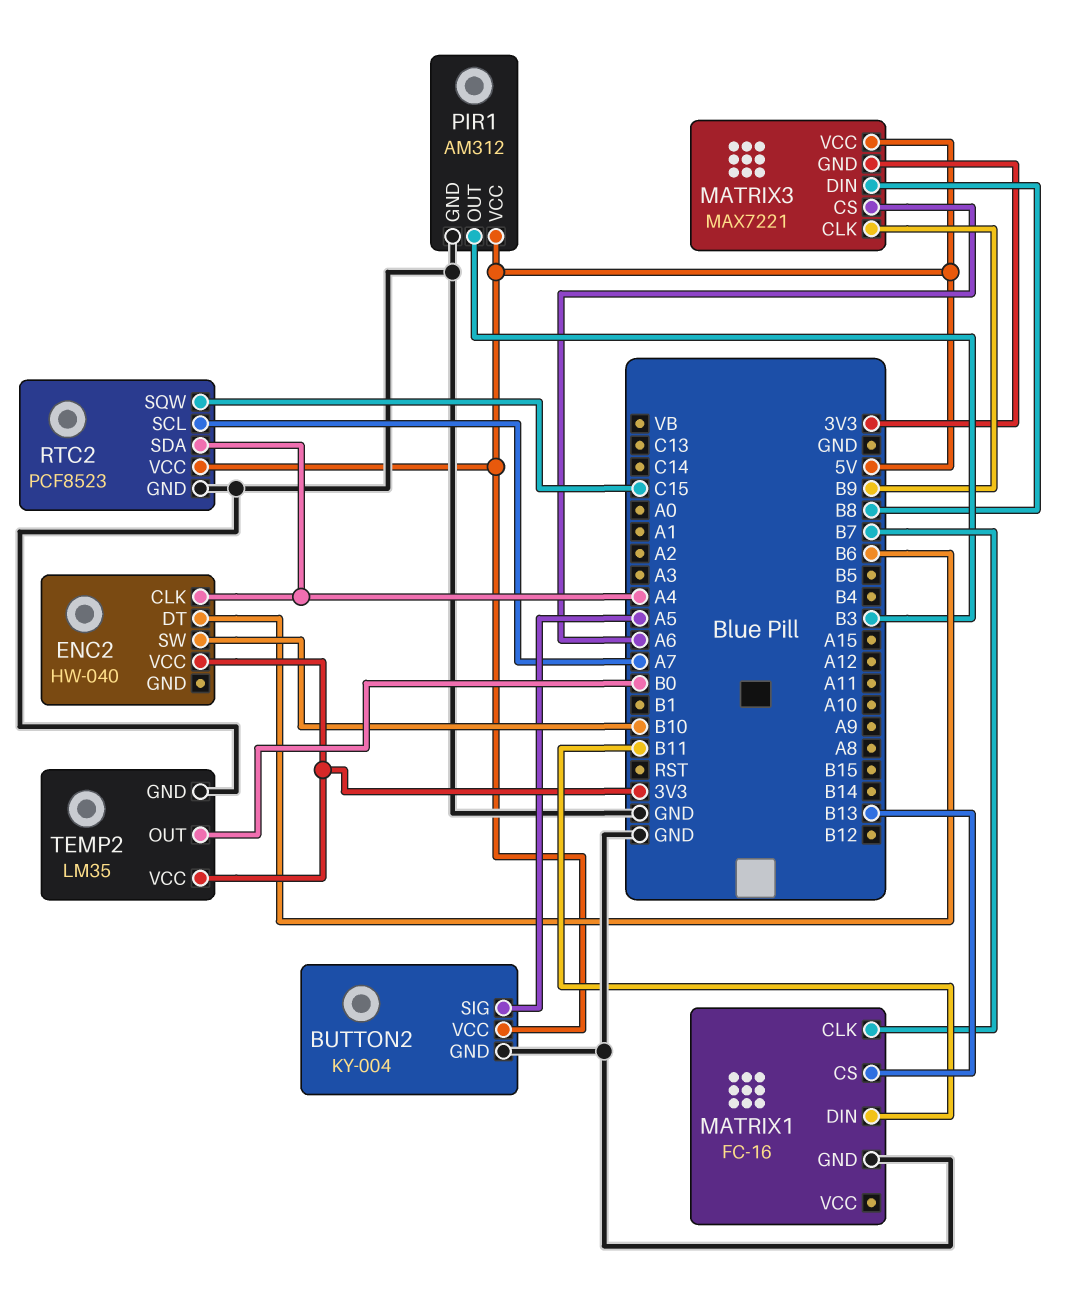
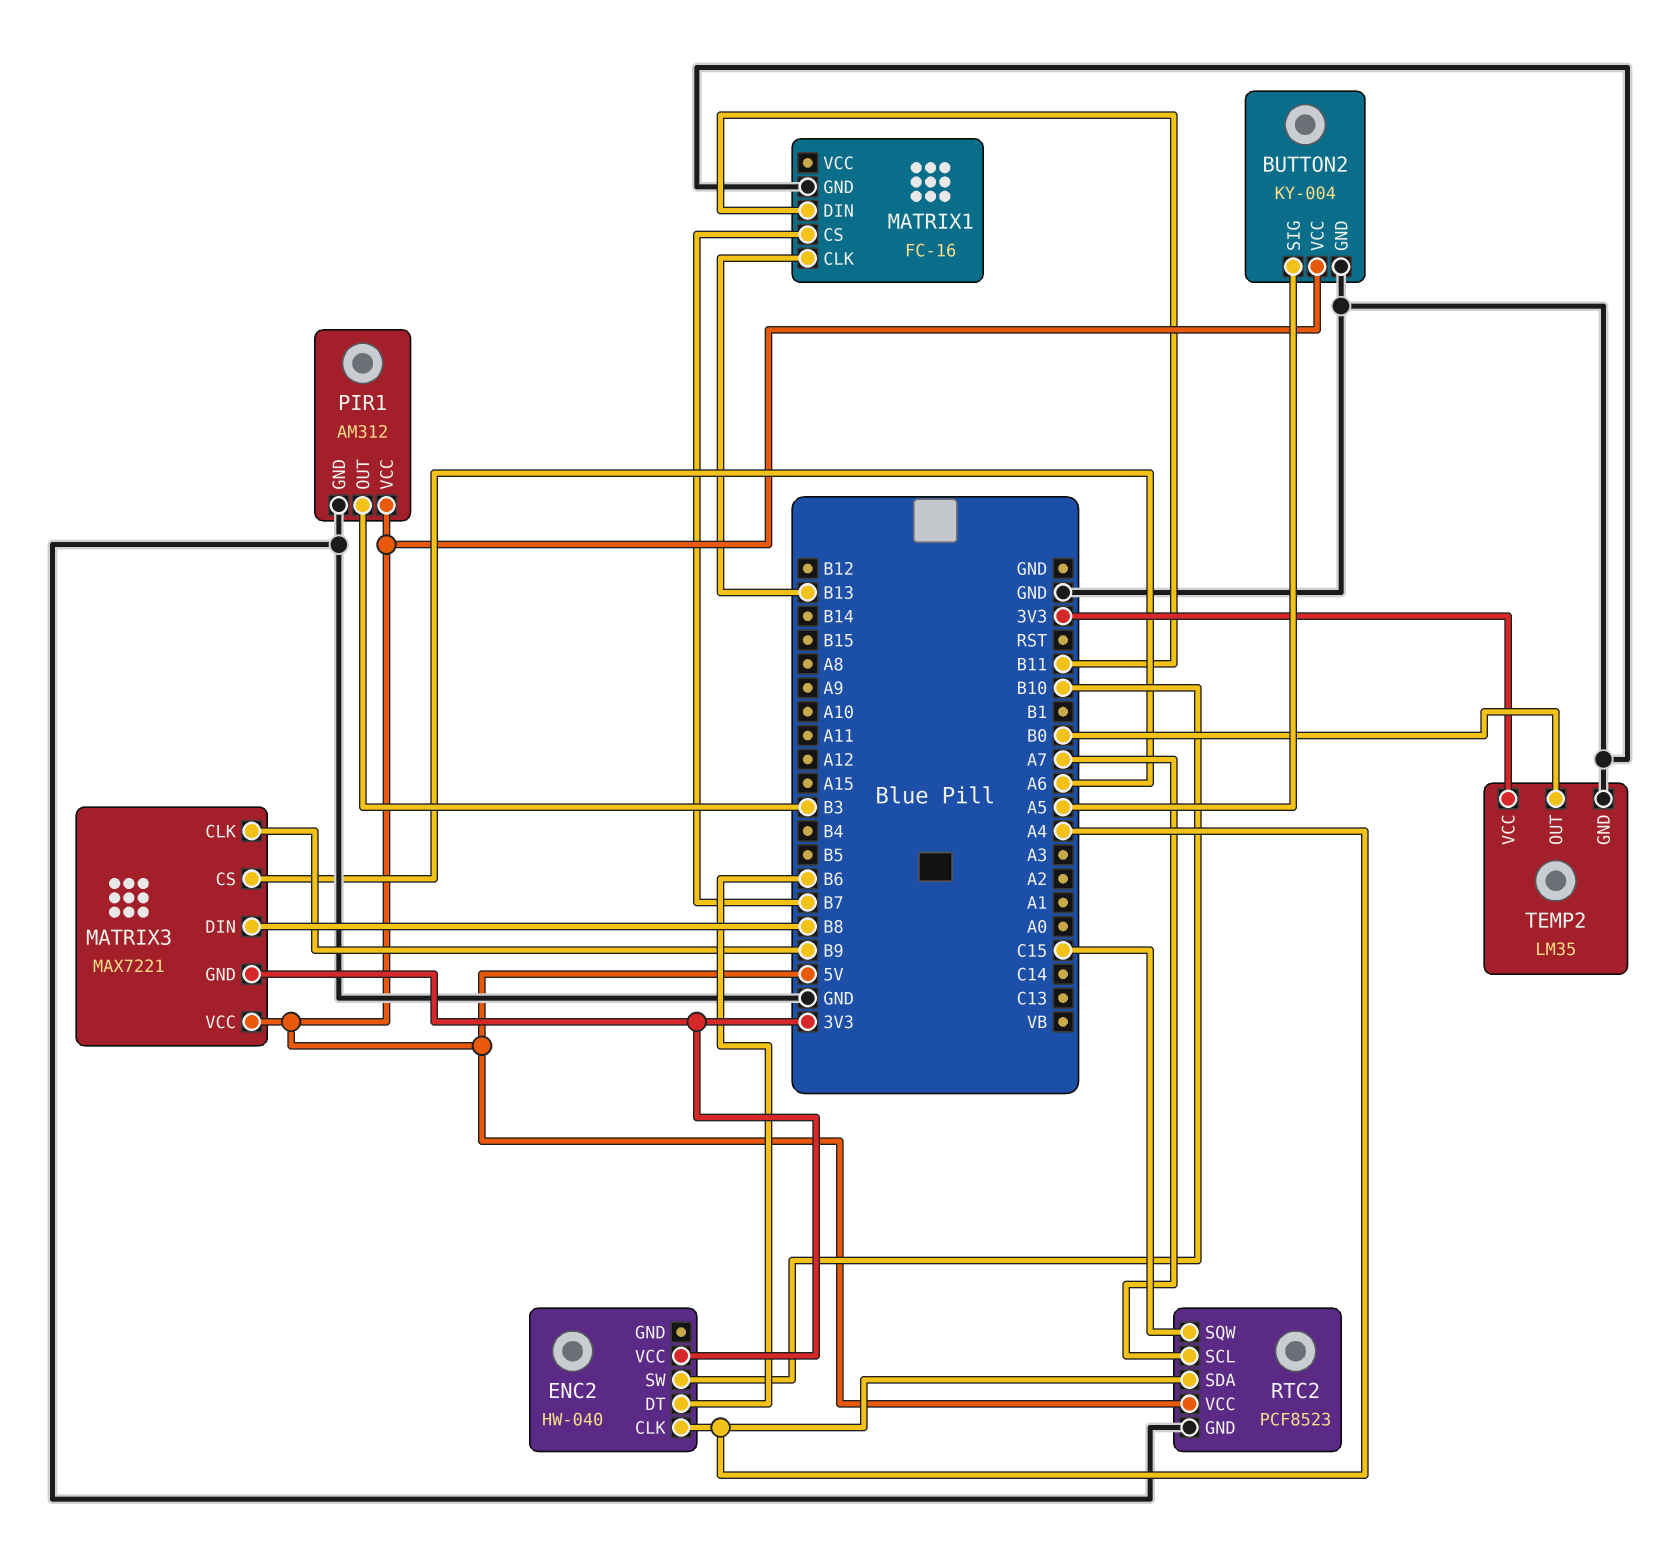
MATRIX1 pin CLK: B7 -> B13
MATRIX1 pin CS: B13 -> B7

